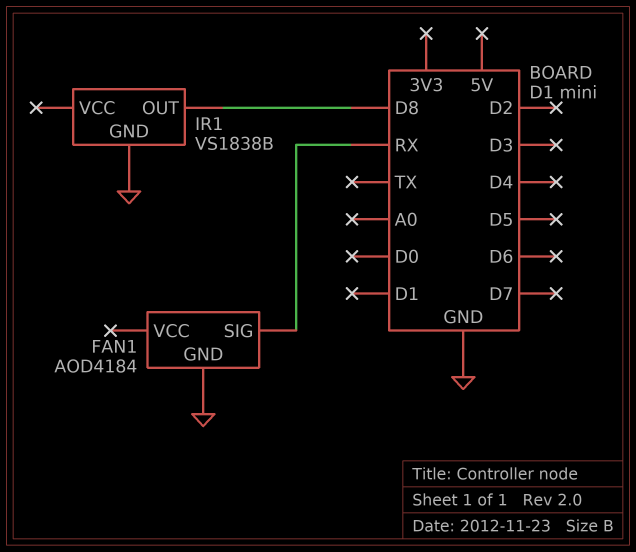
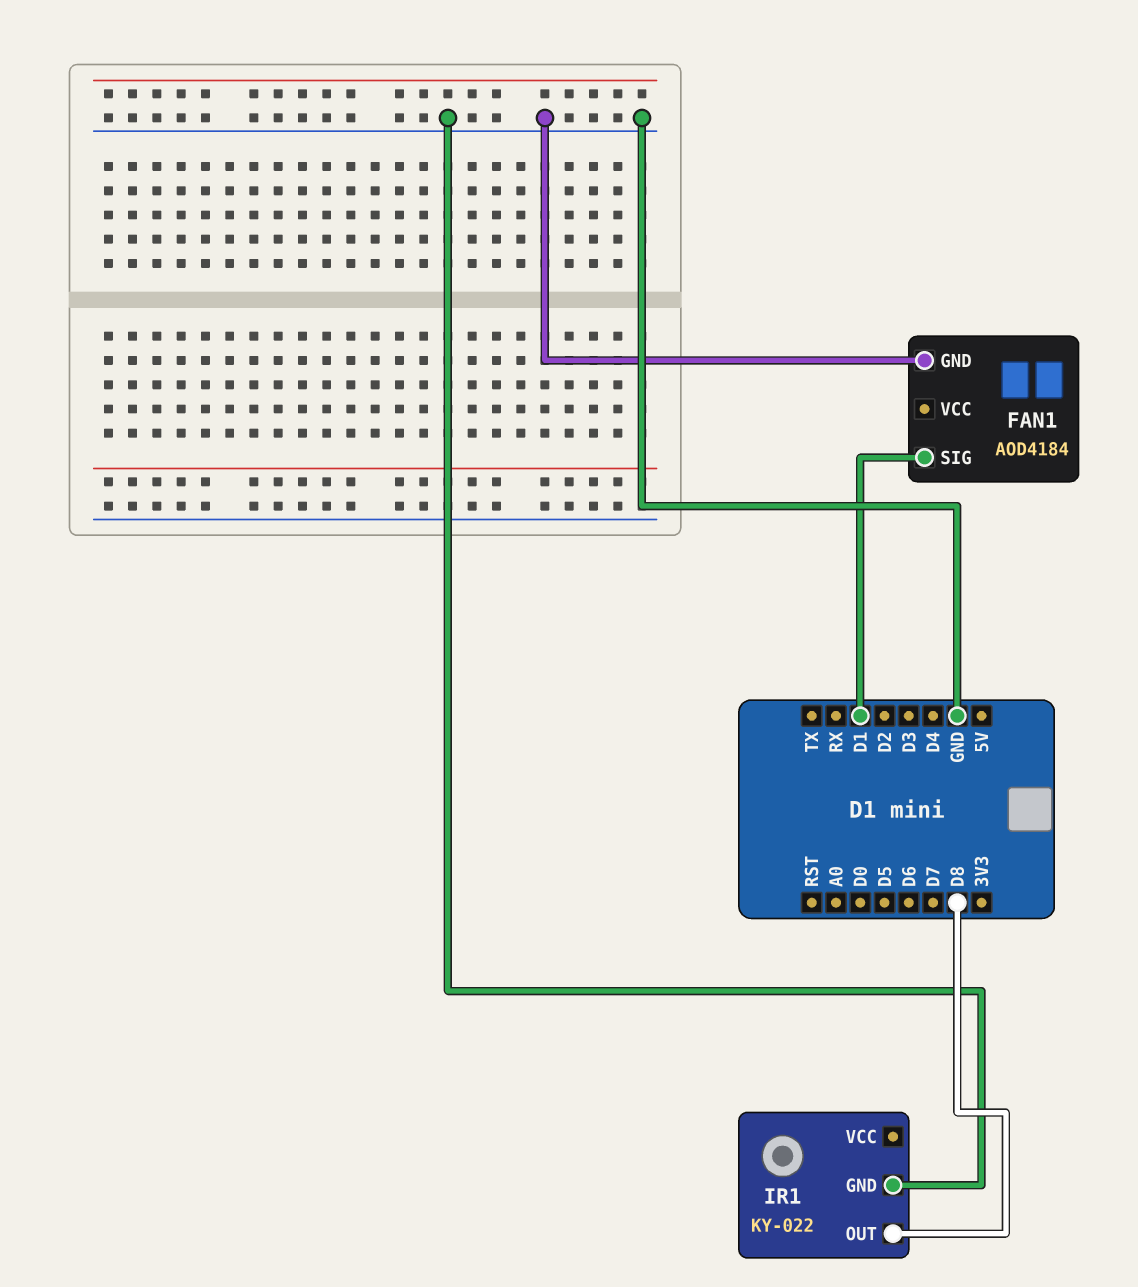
FAN1 pin SIG: RX -> D1
IR1: VS1838B -> KY-022

